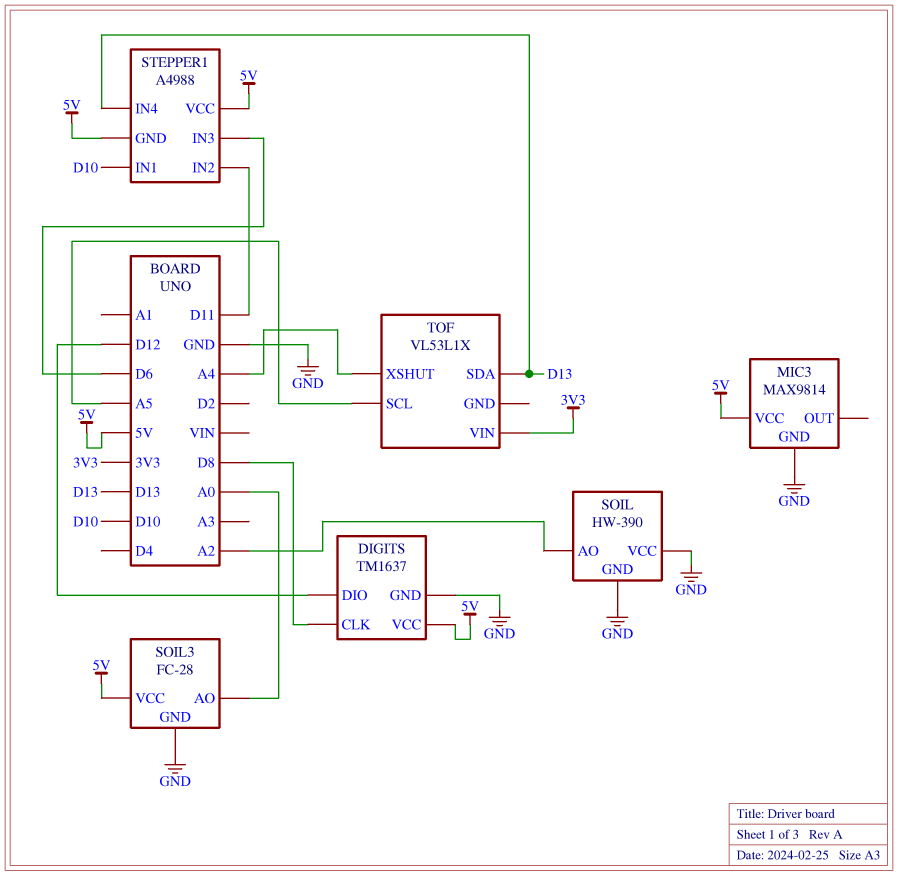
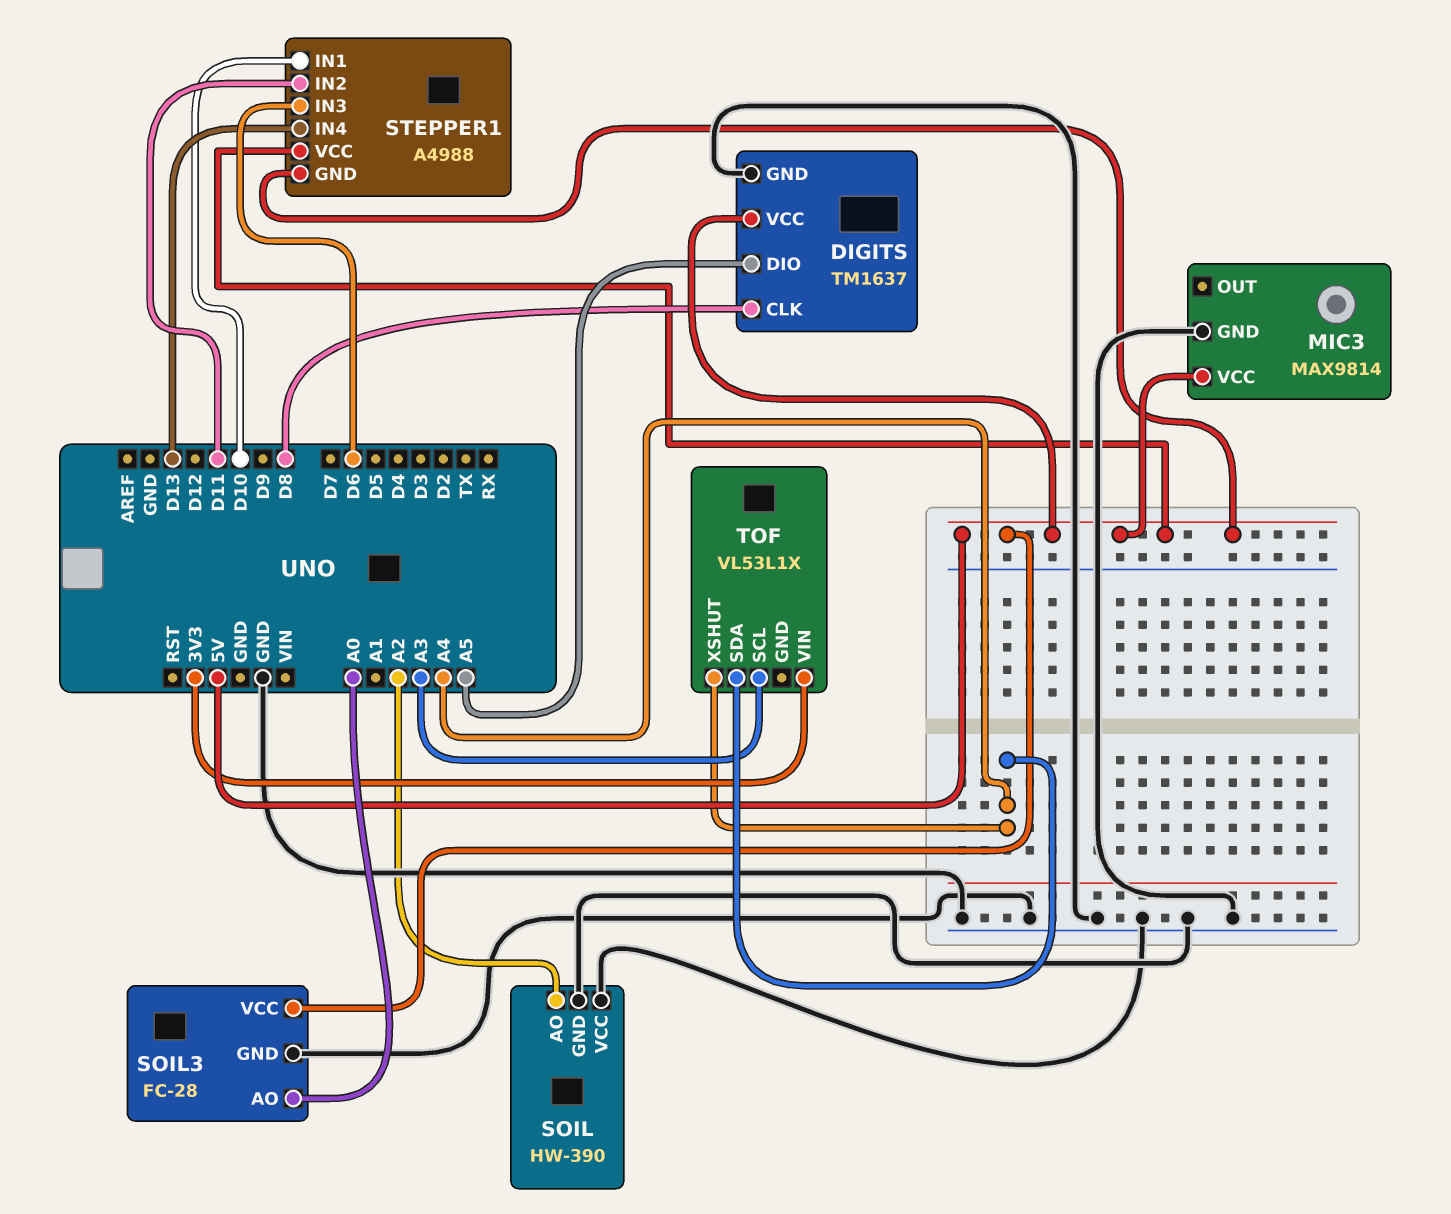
DIGITS pin DIO: D12 -> A5
TOF pin SCL: A5 -> A3
TOF pin SDA: D13 -> A4

